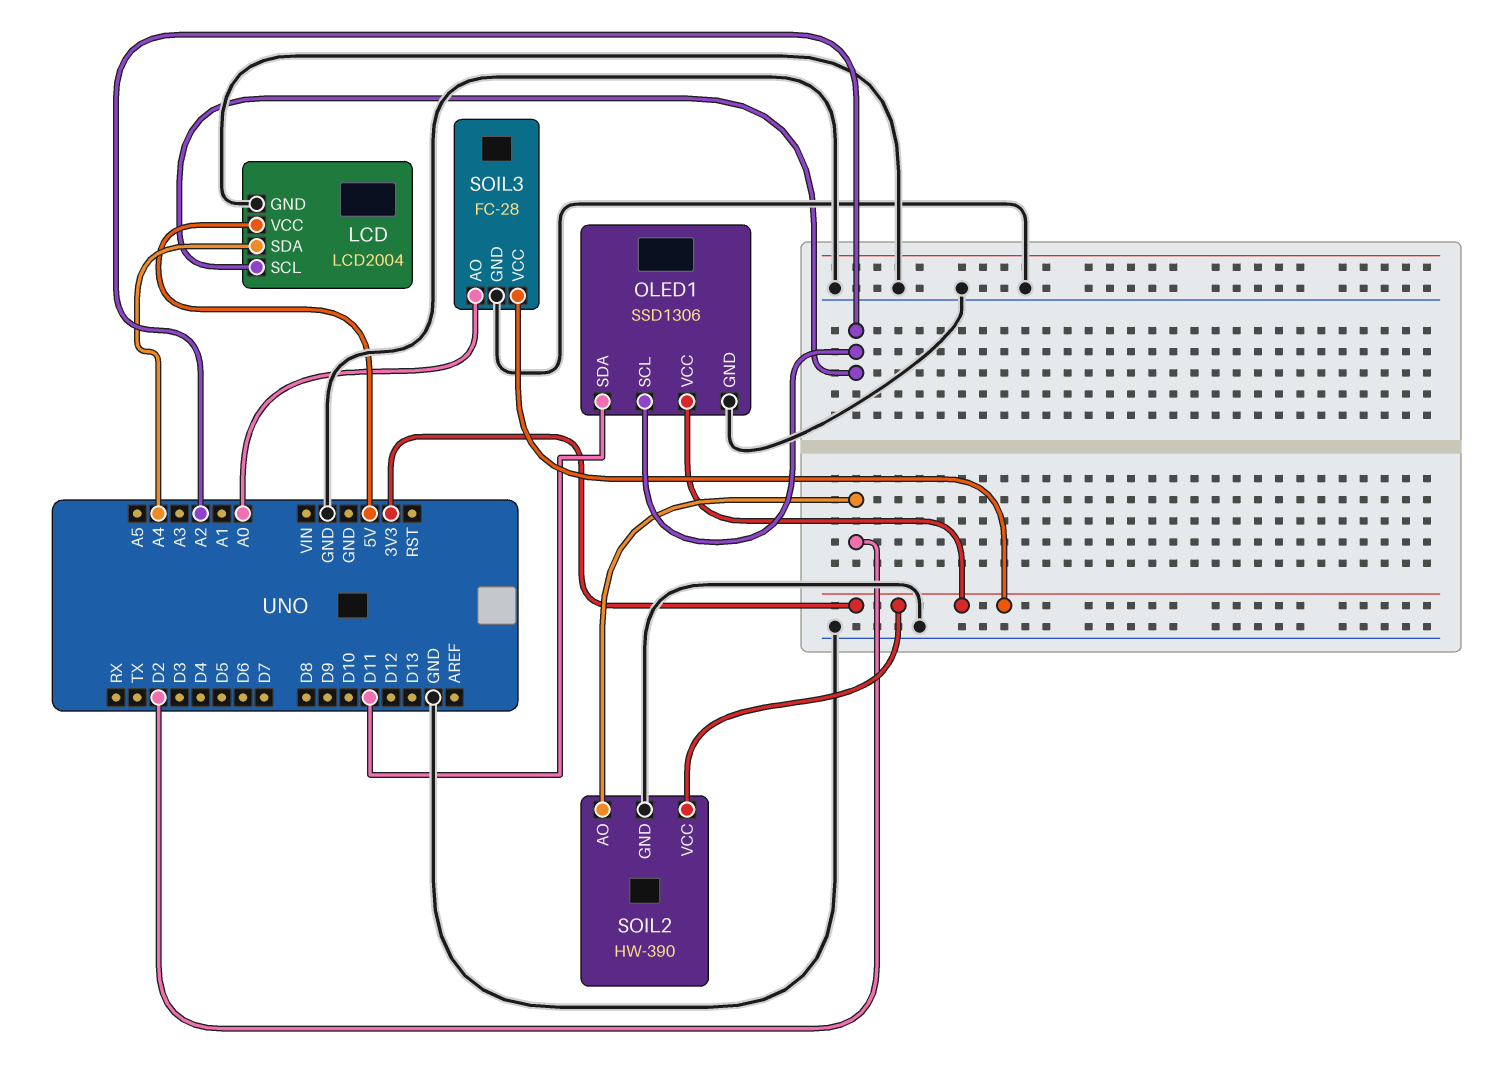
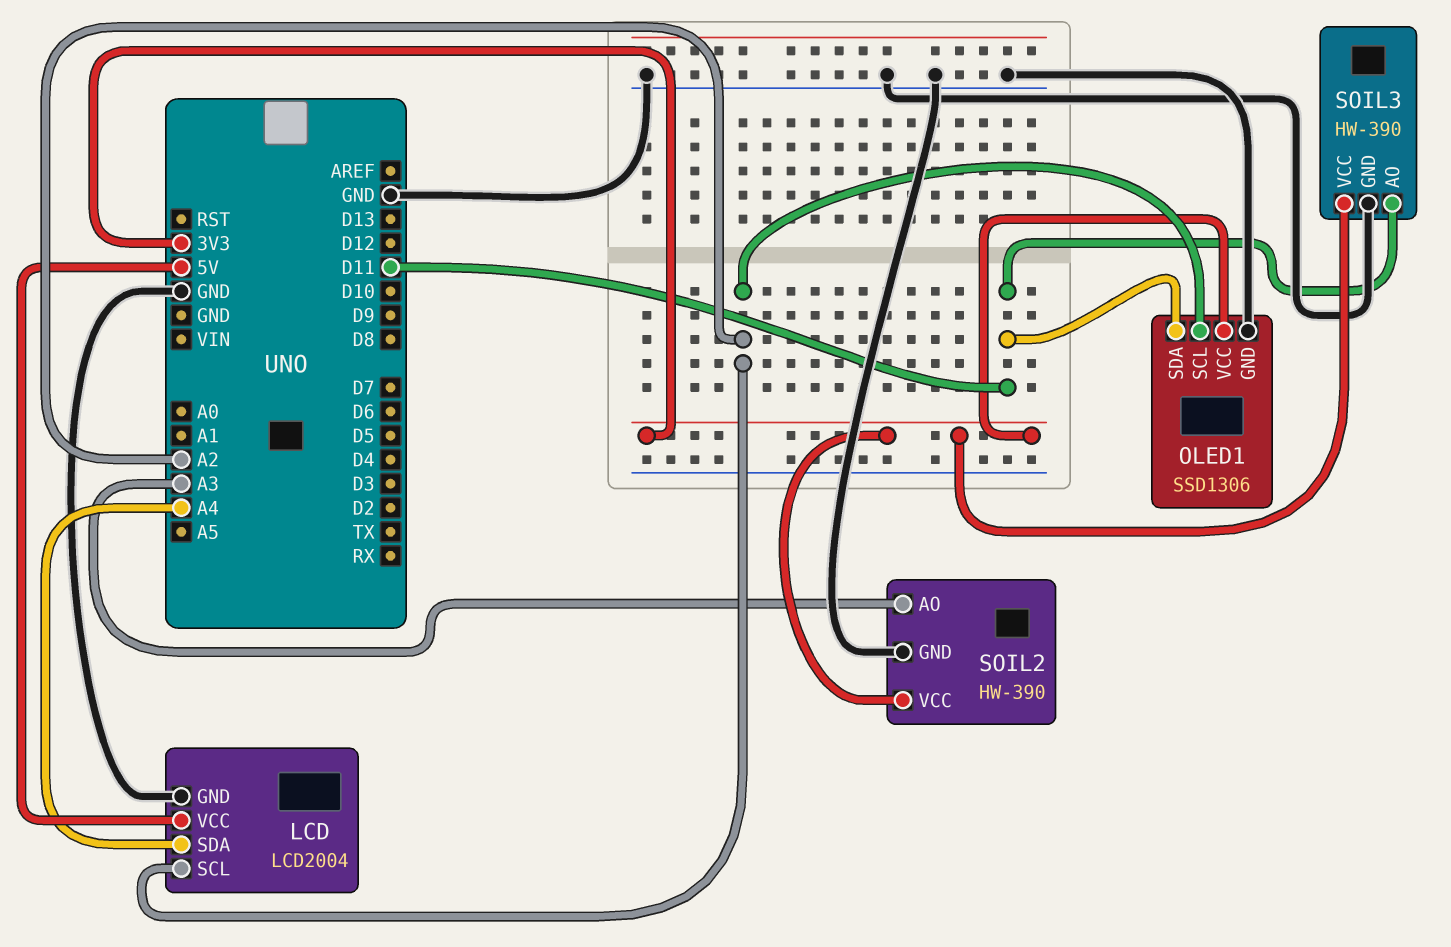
SOIL2 pin AO: D2 -> A3
SOIL3: FC-28 -> HW-390
SOIL3 pin AO: A0 -> D11

